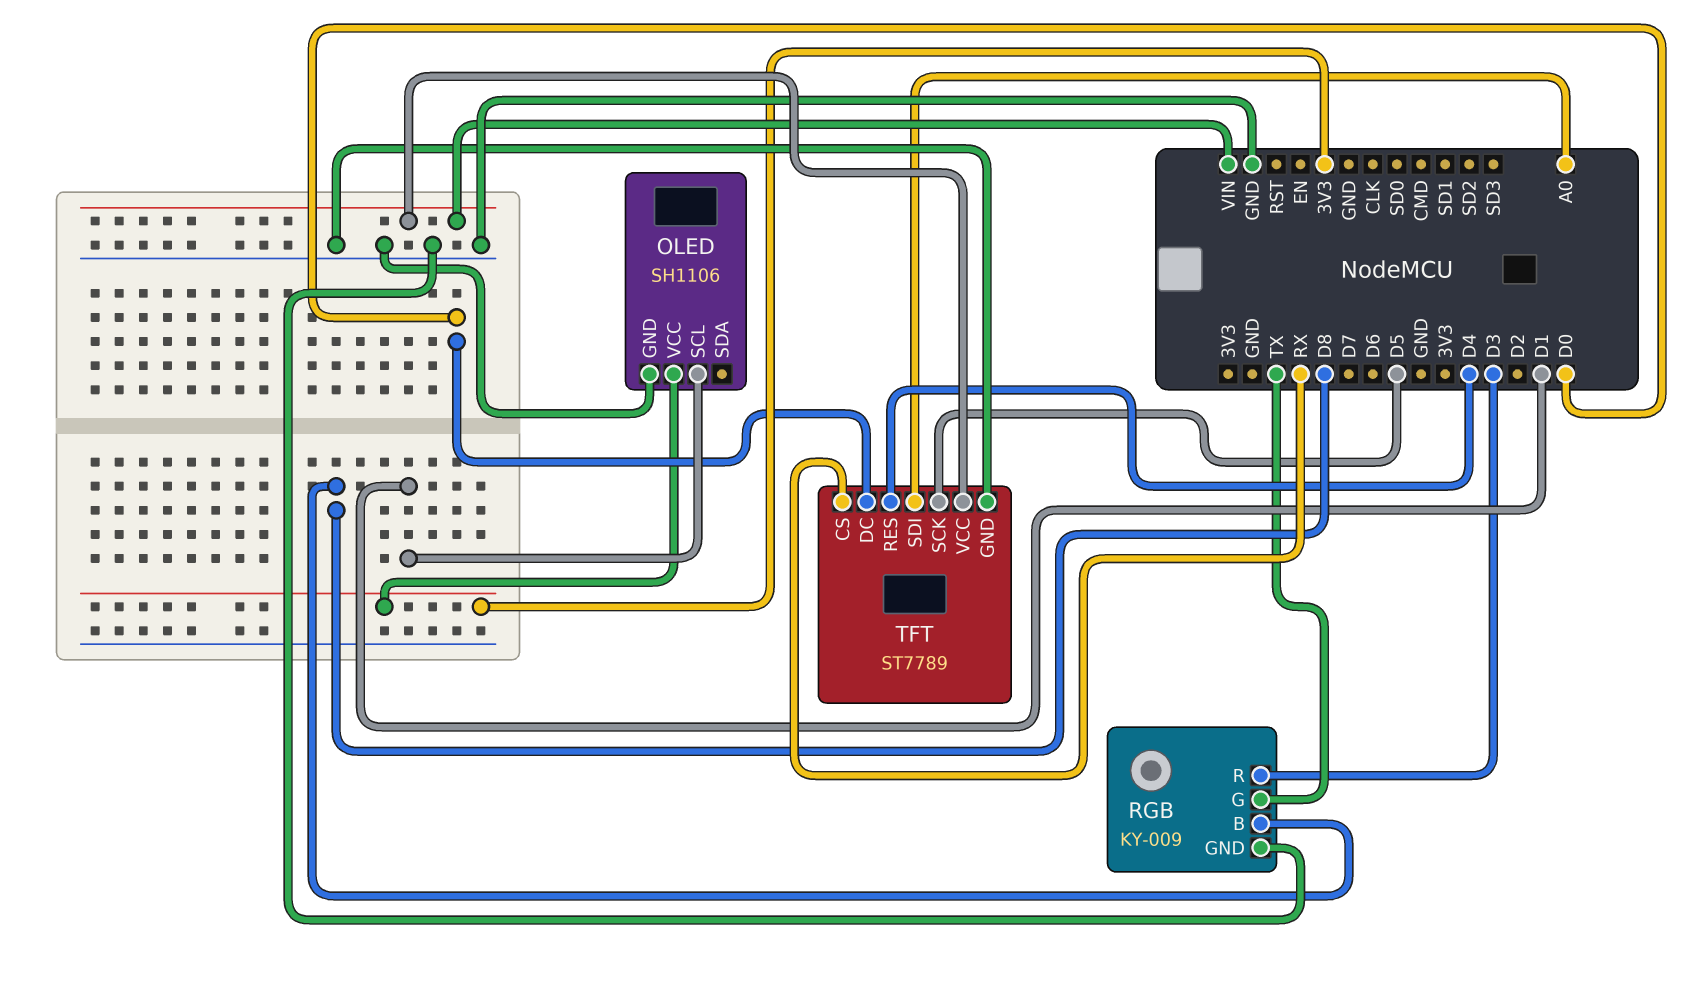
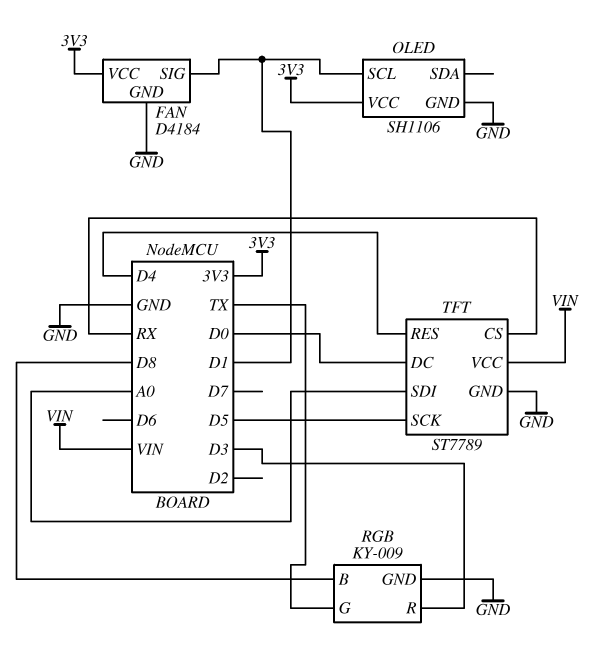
FAN: none -> D4184
FAN pin GND: none -> GND
FAN pin SIG: none -> D1
FAN pin VCC: none -> 3V3

